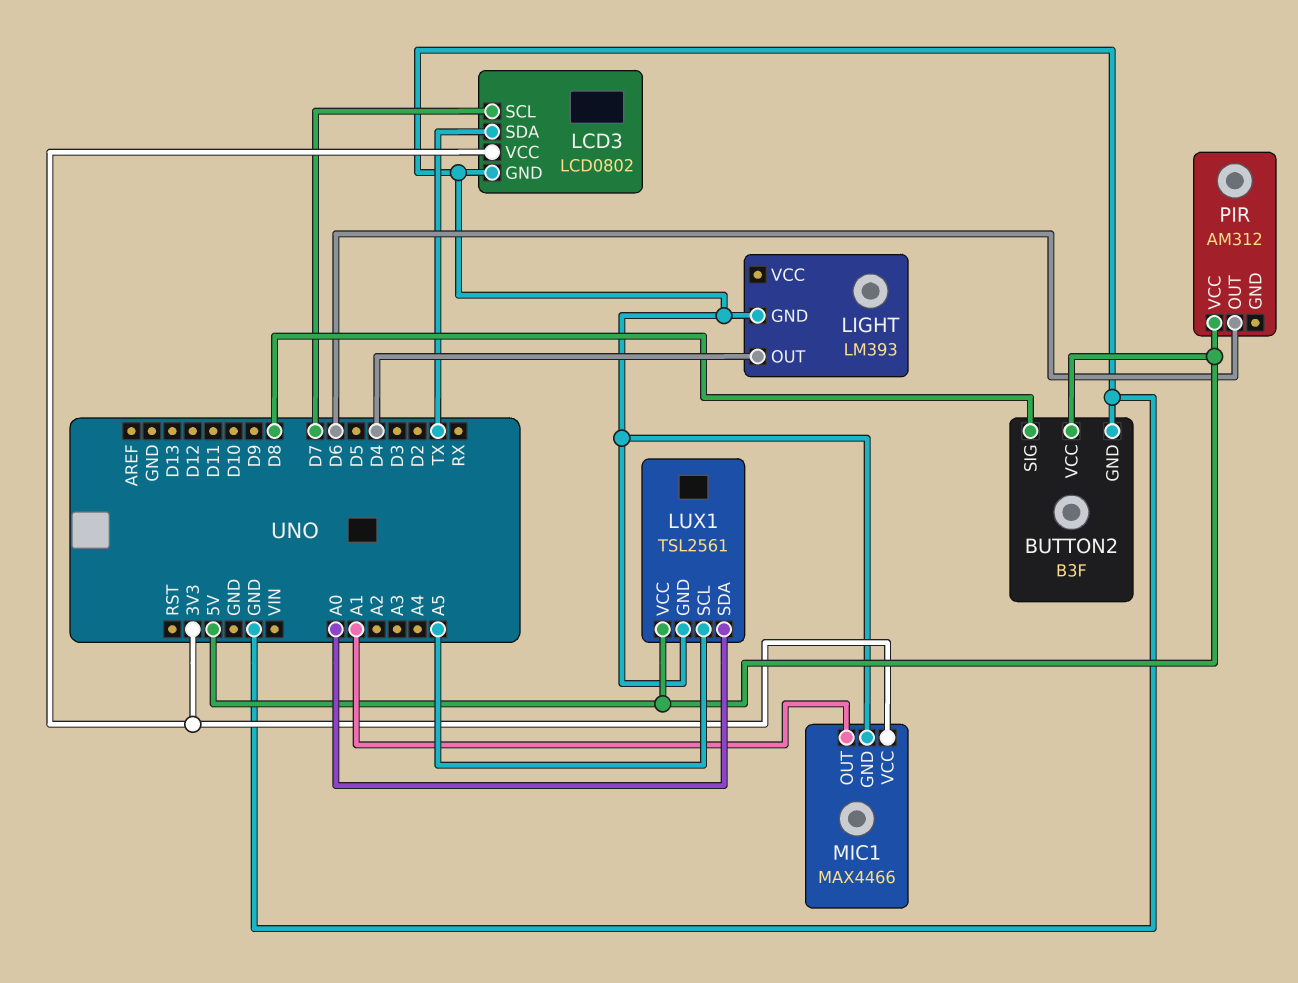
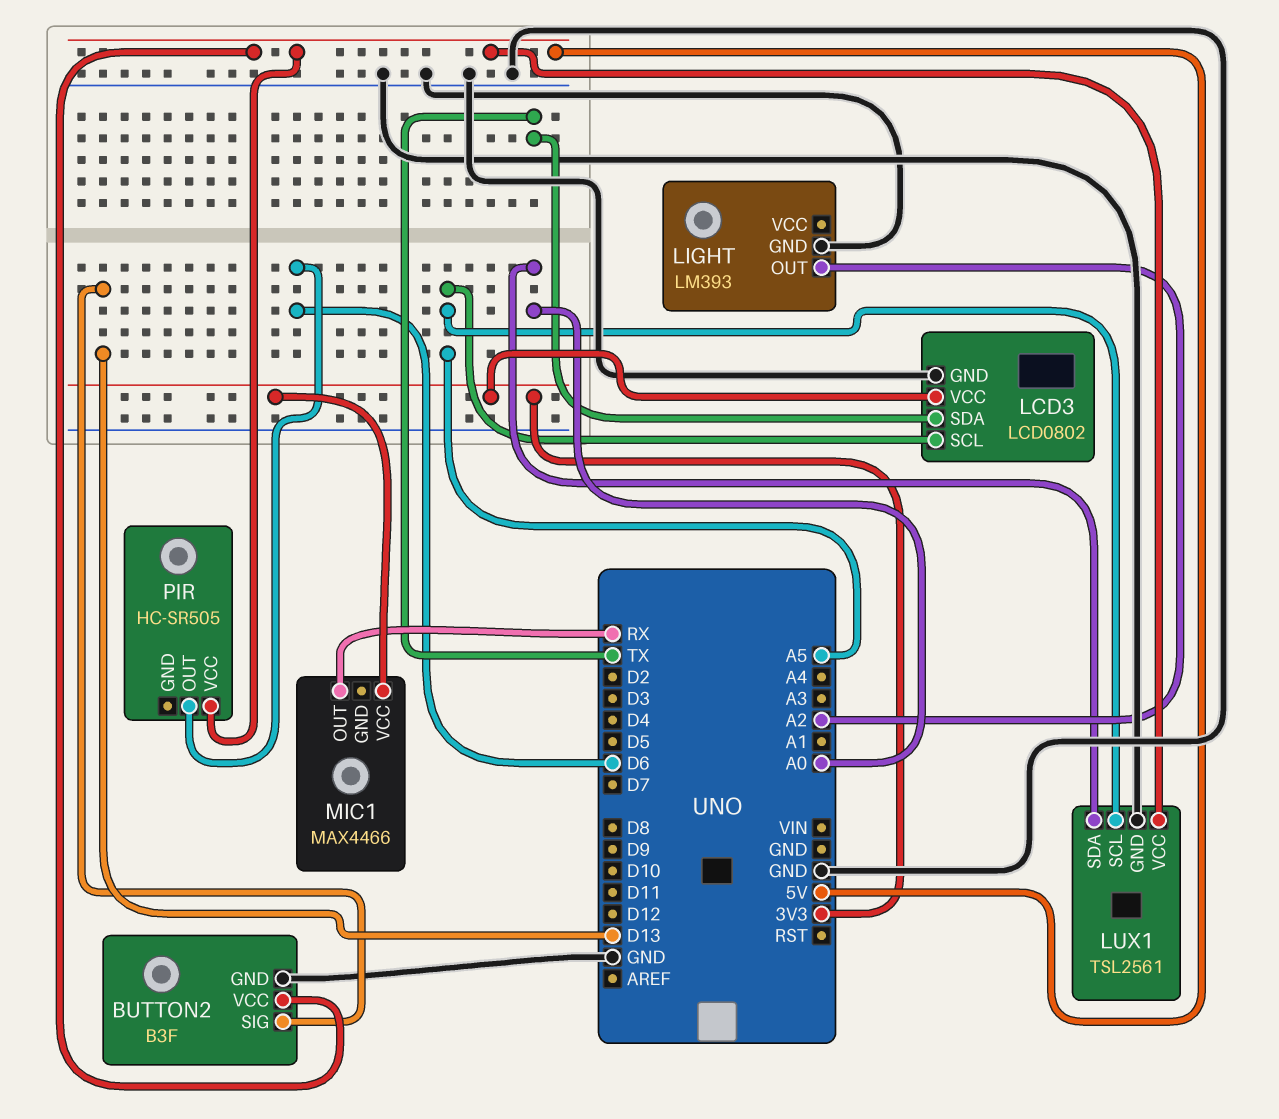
BUTTON2 pin SIG: D8 -> D13
LCD3 pin SCL: D7 -> A5
LIGHT pin OUT: D4 -> A2
MIC1 pin GND: GND -> none
MIC1 pin OUT: A1 -> RX
PIR: AM312 -> HC-SR505

